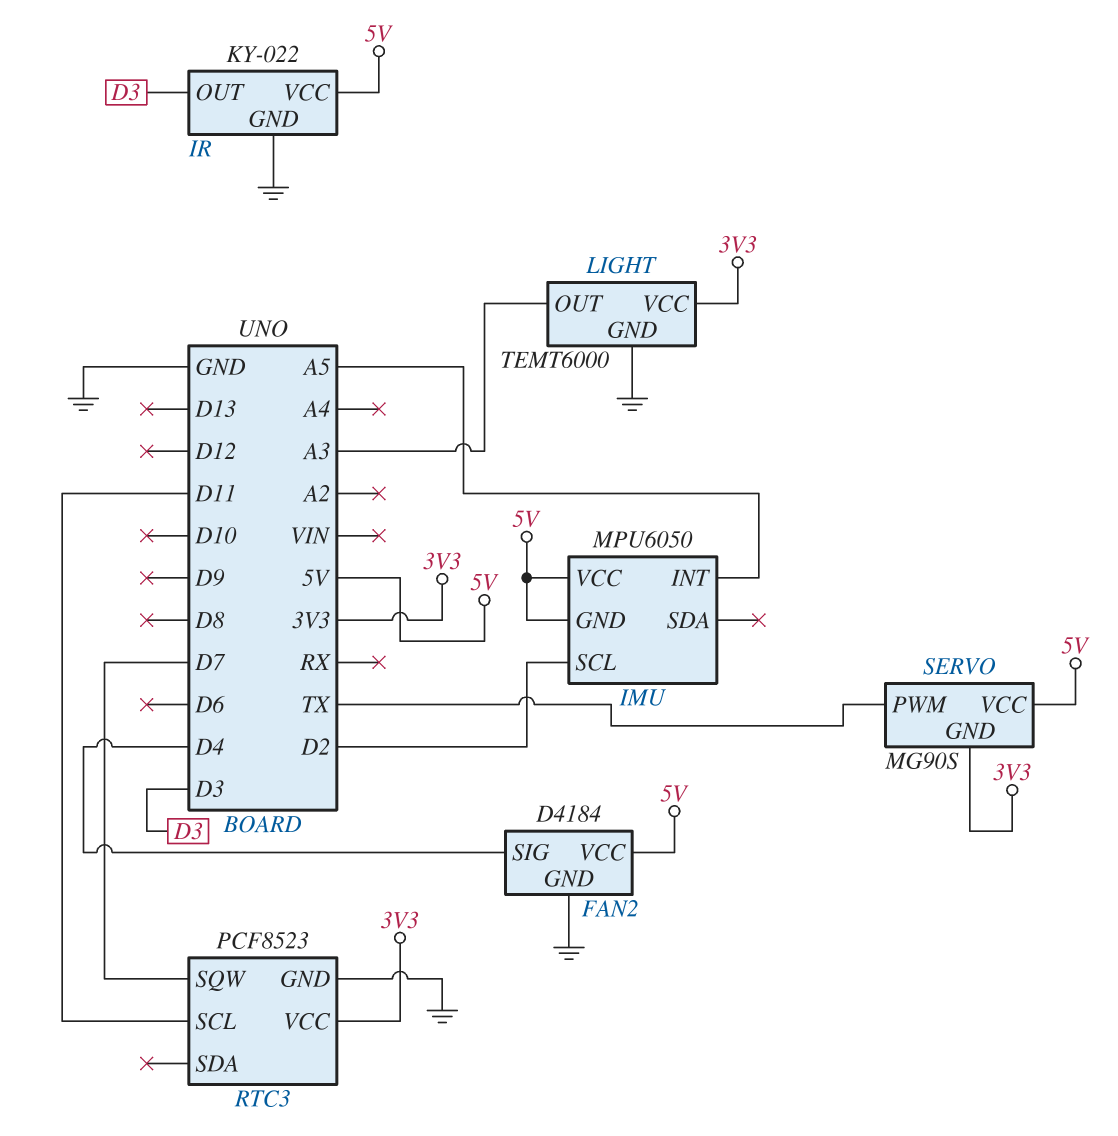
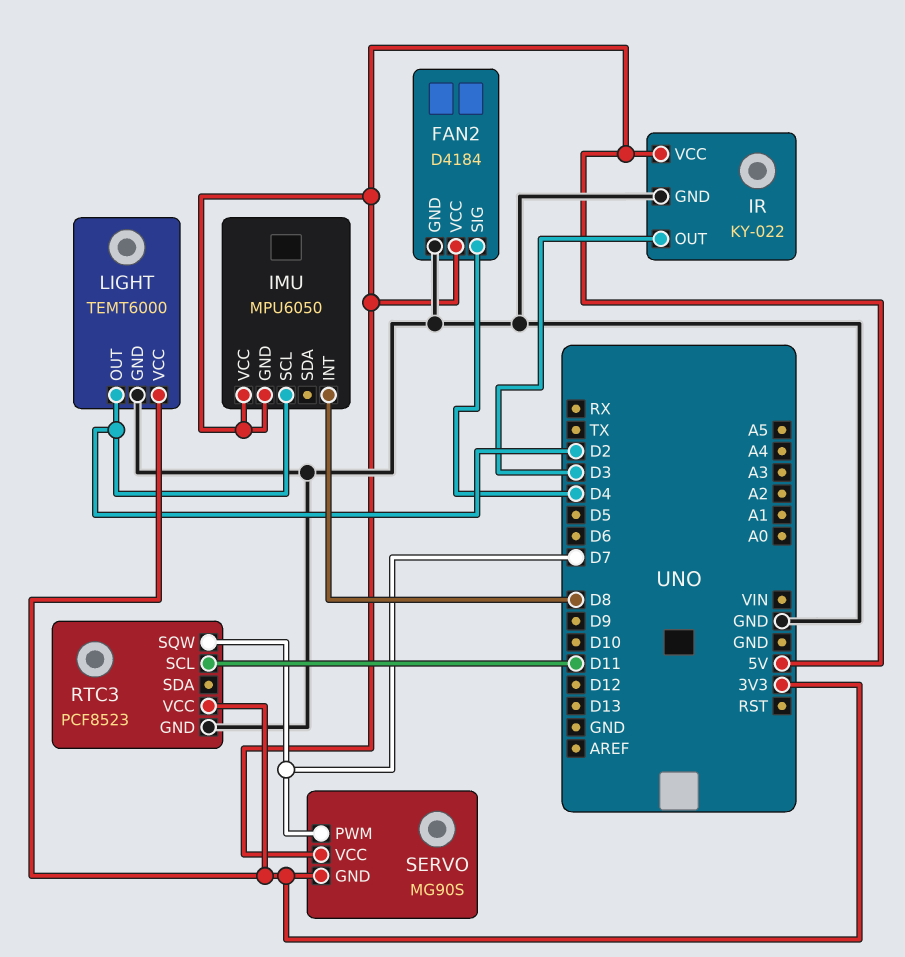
IMU pin INT: A5 -> D8
LIGHT pin OUT: A3 -> D2
SERVO pin PWM: TX -> D7

